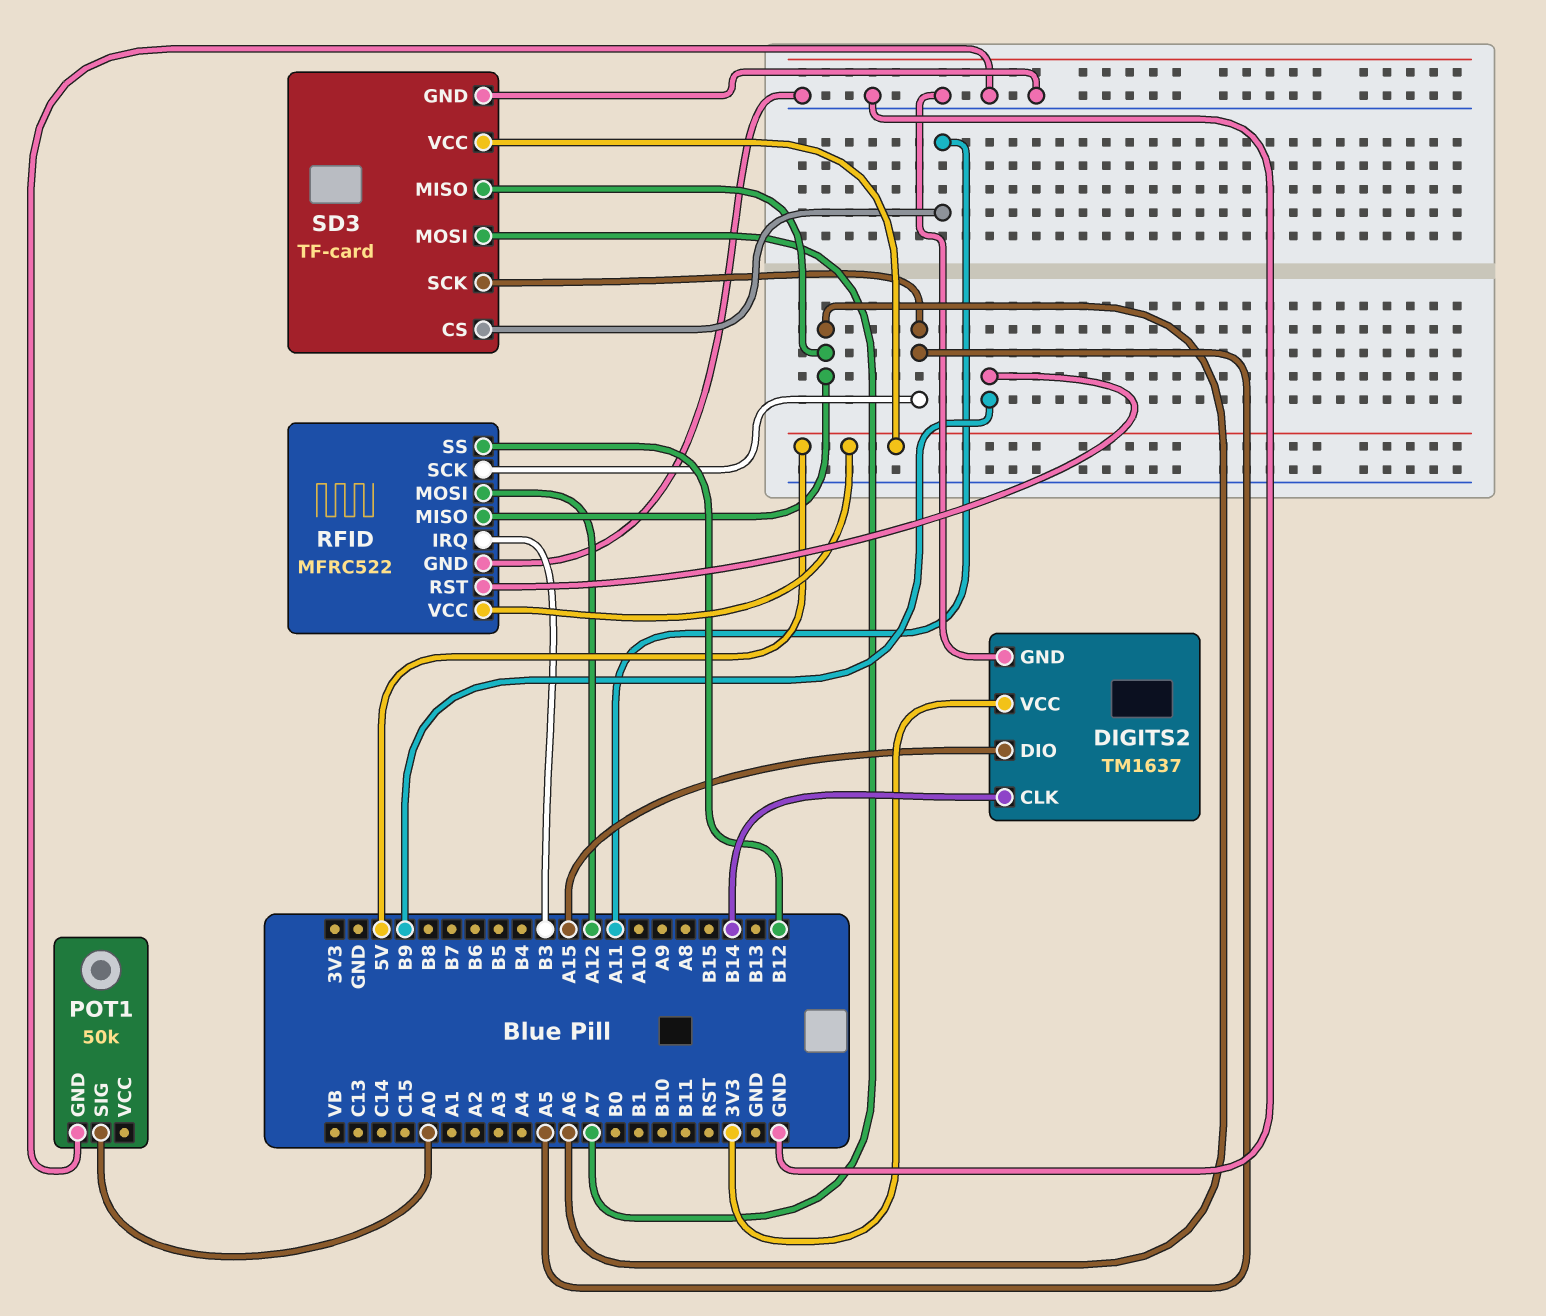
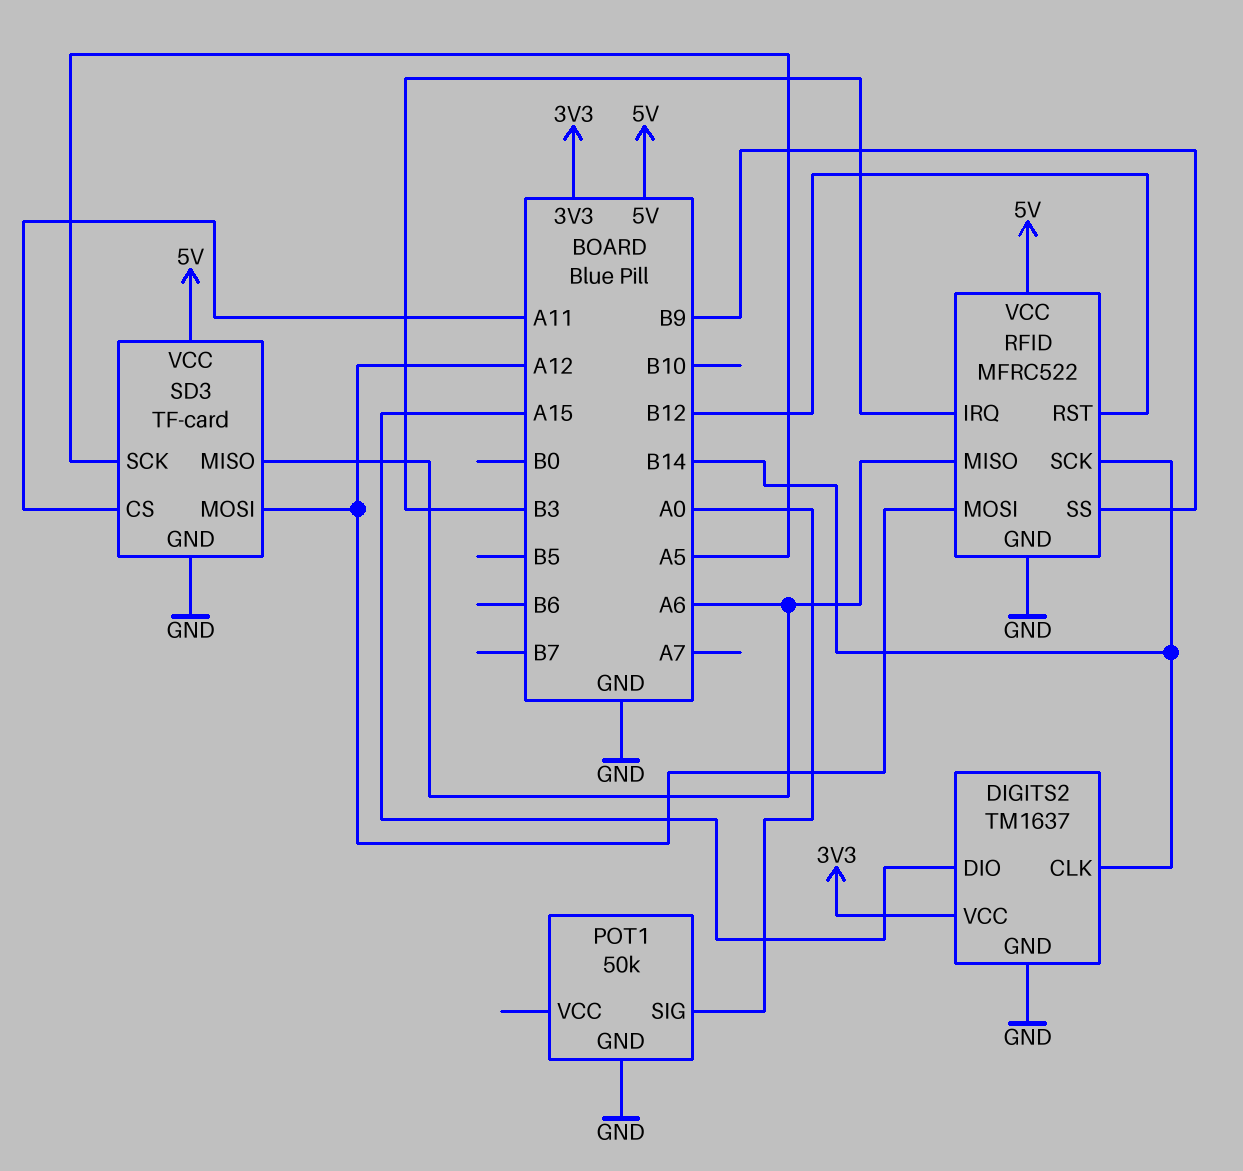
RFID pin RST: B9 -> B12
RFID pin SCK: A5 -> B14
RFID pin SS: B12 -> B9
SD3 pin MOSI: A7 -> A12

